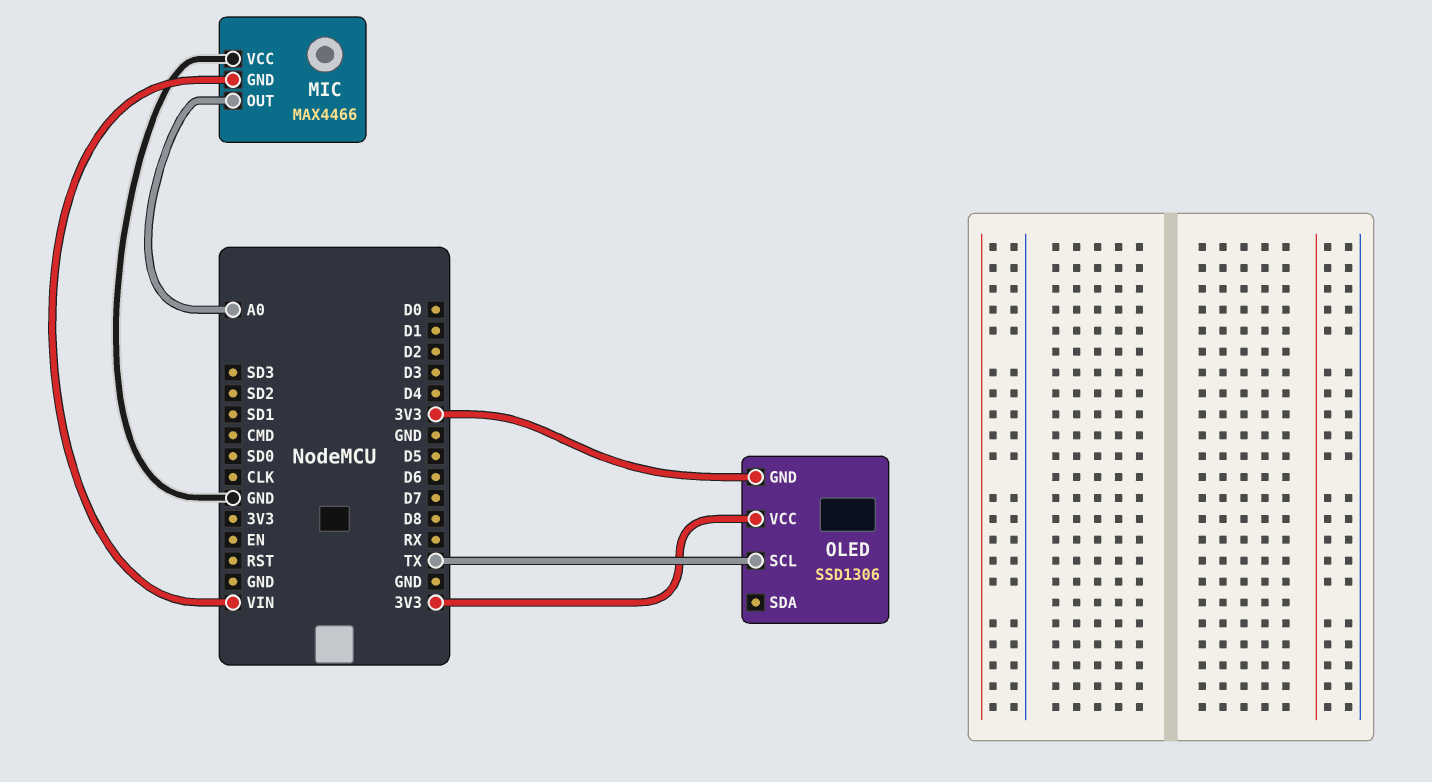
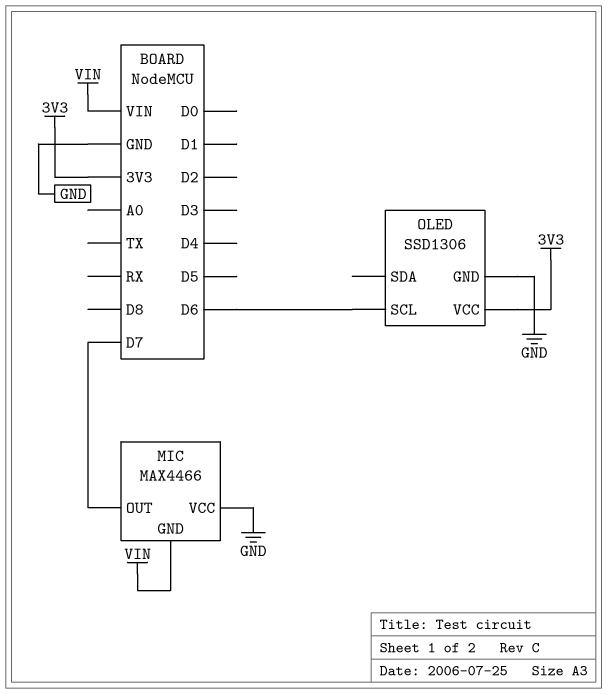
MIC pin OUT: A0 -> D7
OLED pin GND: 3V3 -> GND
OLED pin SCL: TX -> D6

